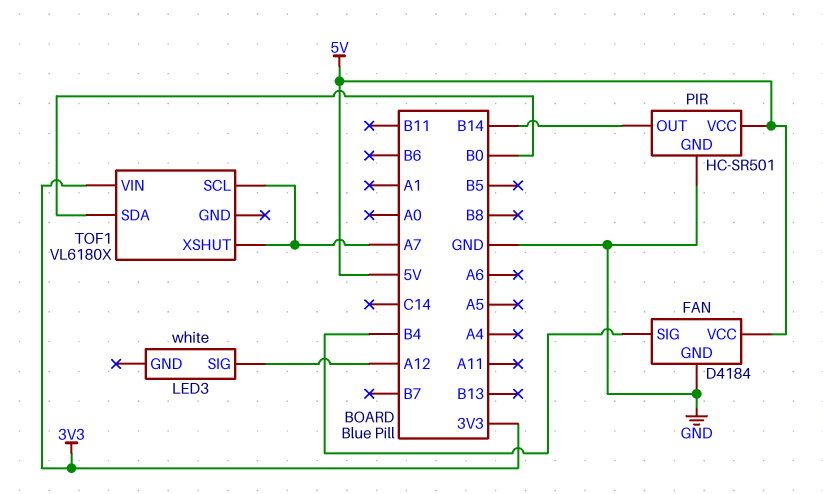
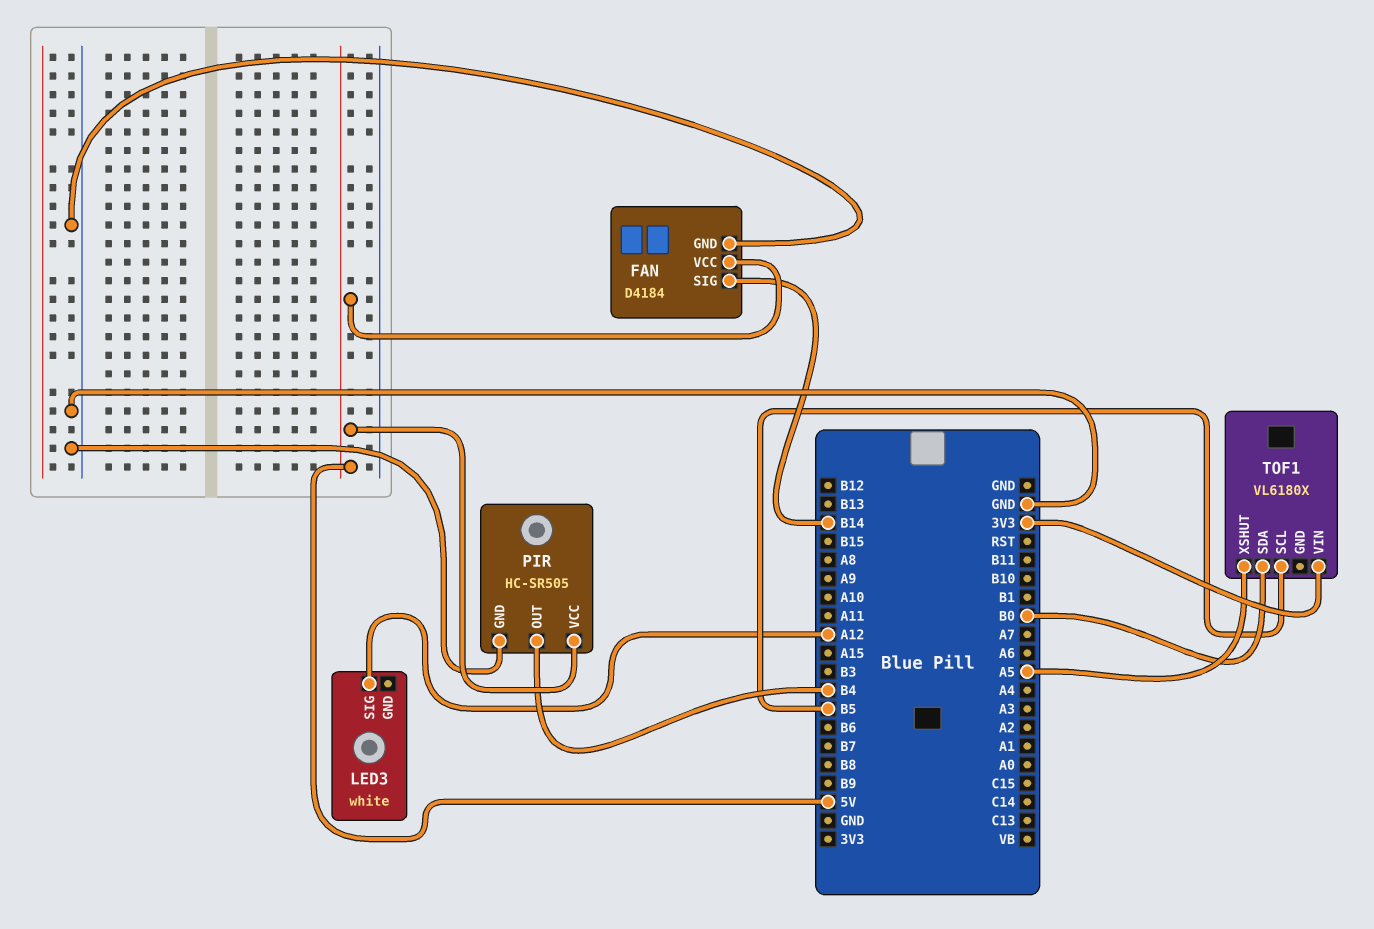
FAN pin SIG: B4 -> B14
PIR: HC-SR501 -> HC-SR505
PIR pin OUT: B14 -> B4
TOF1 pin SCL: A7 -> B5
TOF1 pin XSHUT: A7 -> A5

